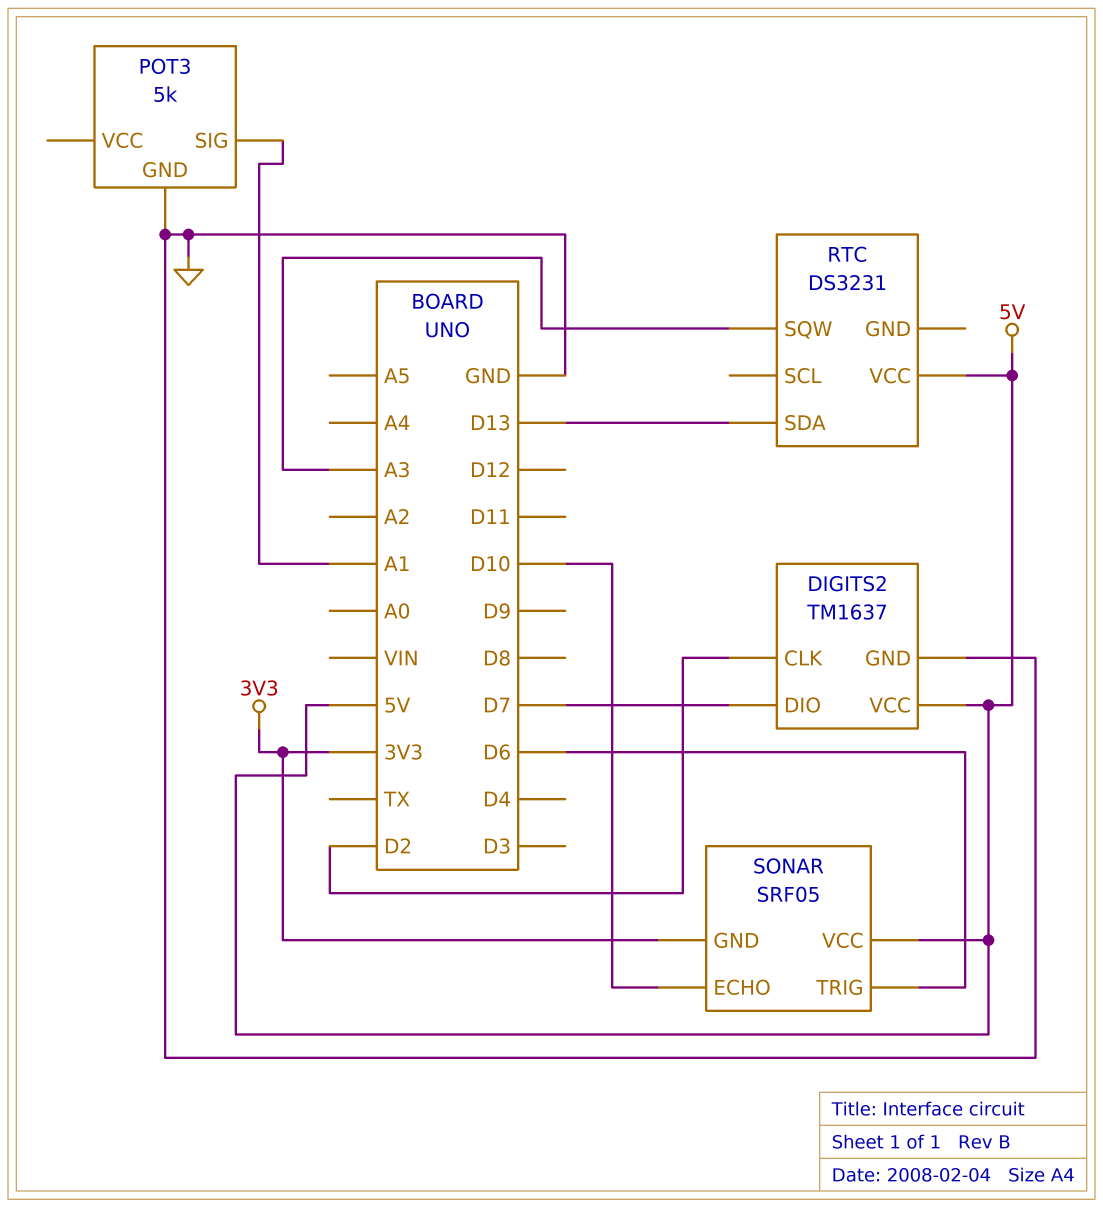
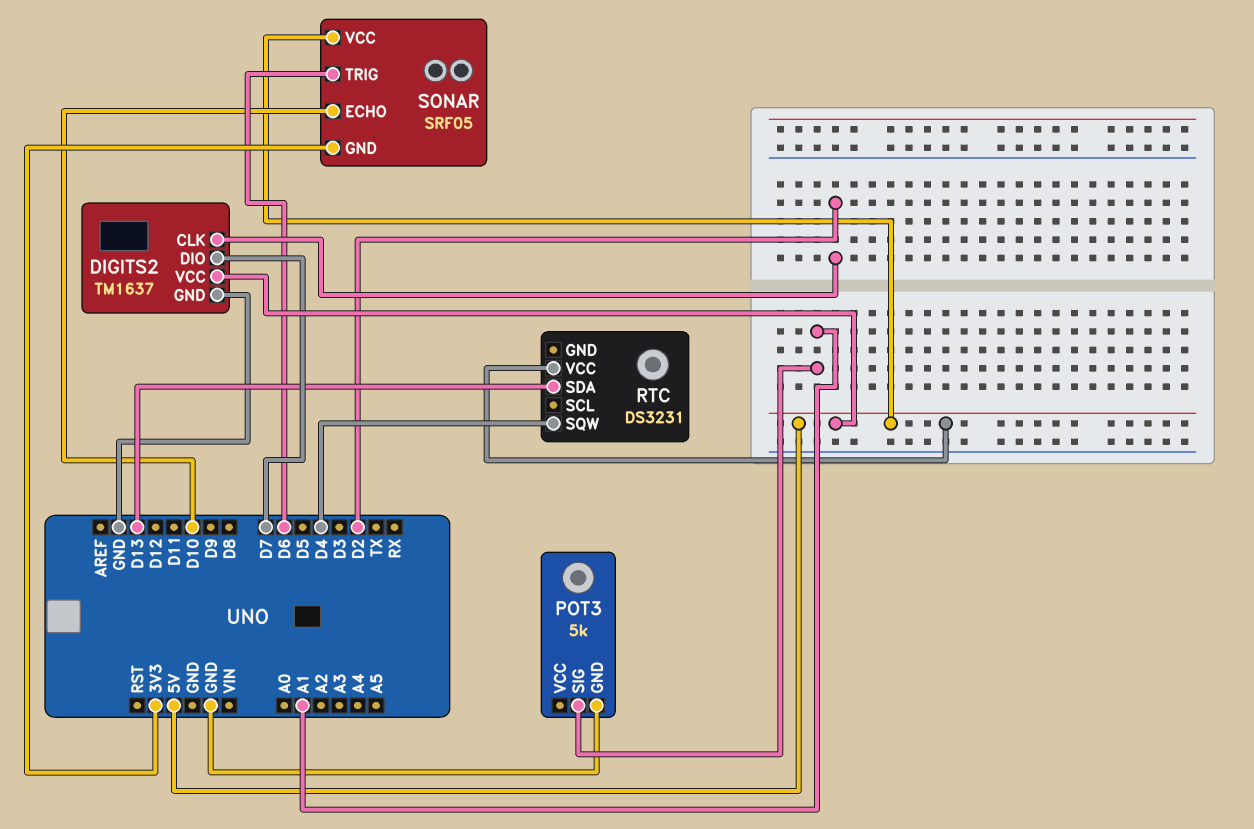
RTC pin SQW: A3 -> D4

